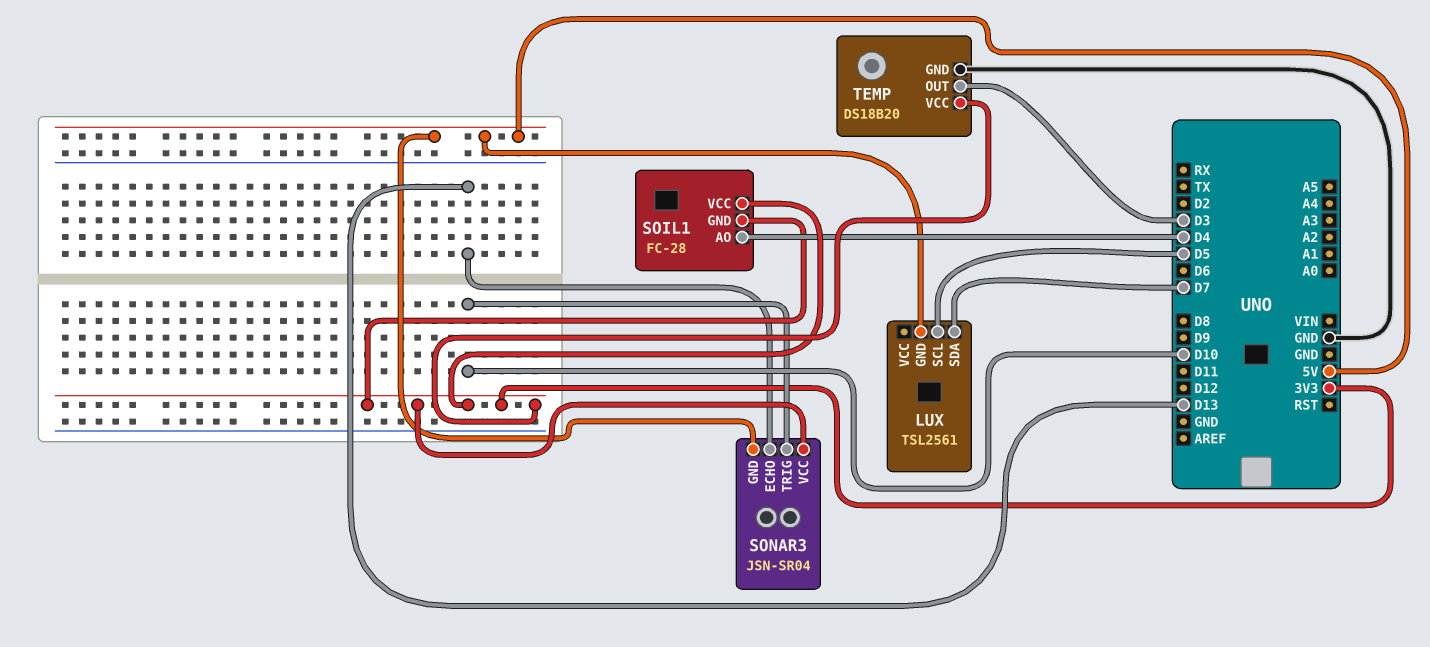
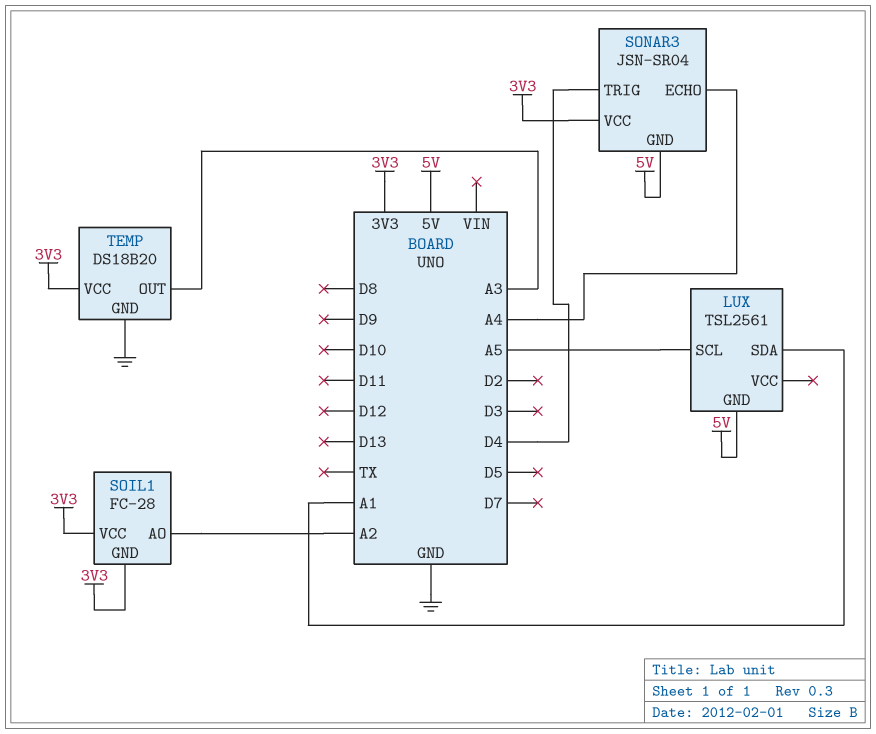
LUX pin SCL: D5 -> A5
LUX pin SDA: D7 -> A1
SOIL1 pin AO: D4 -> A2
SONAR3 pin ECHO: D13 -> A4
SONAR3 pin TRIG: D10 -> D4
TEMP pin OUT: D3 -> A3

